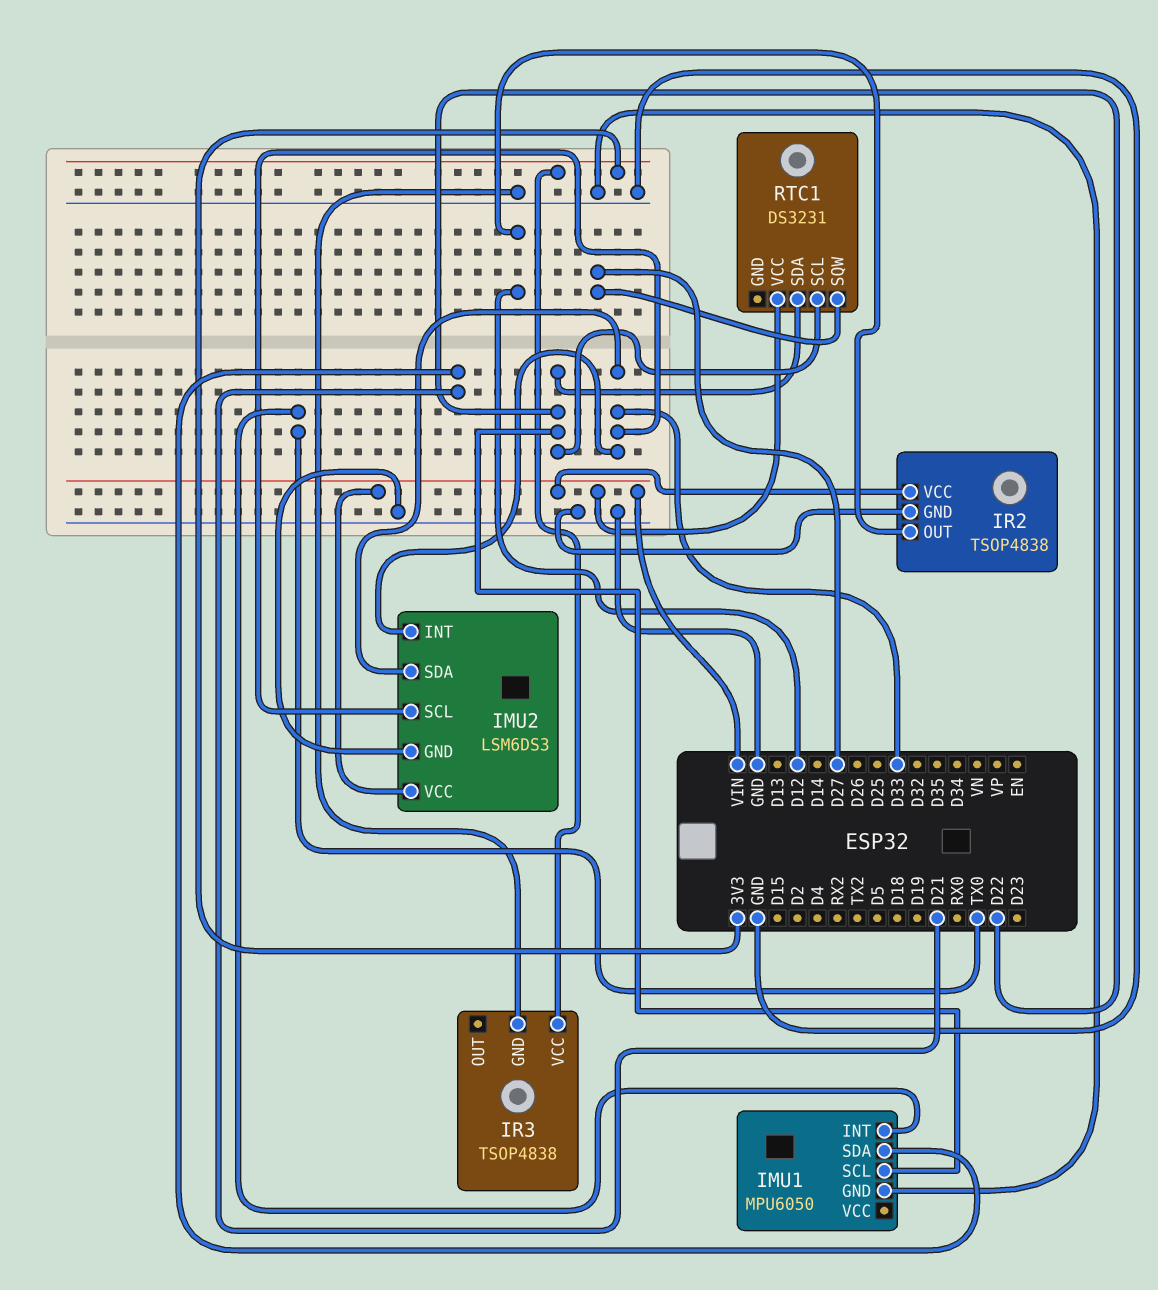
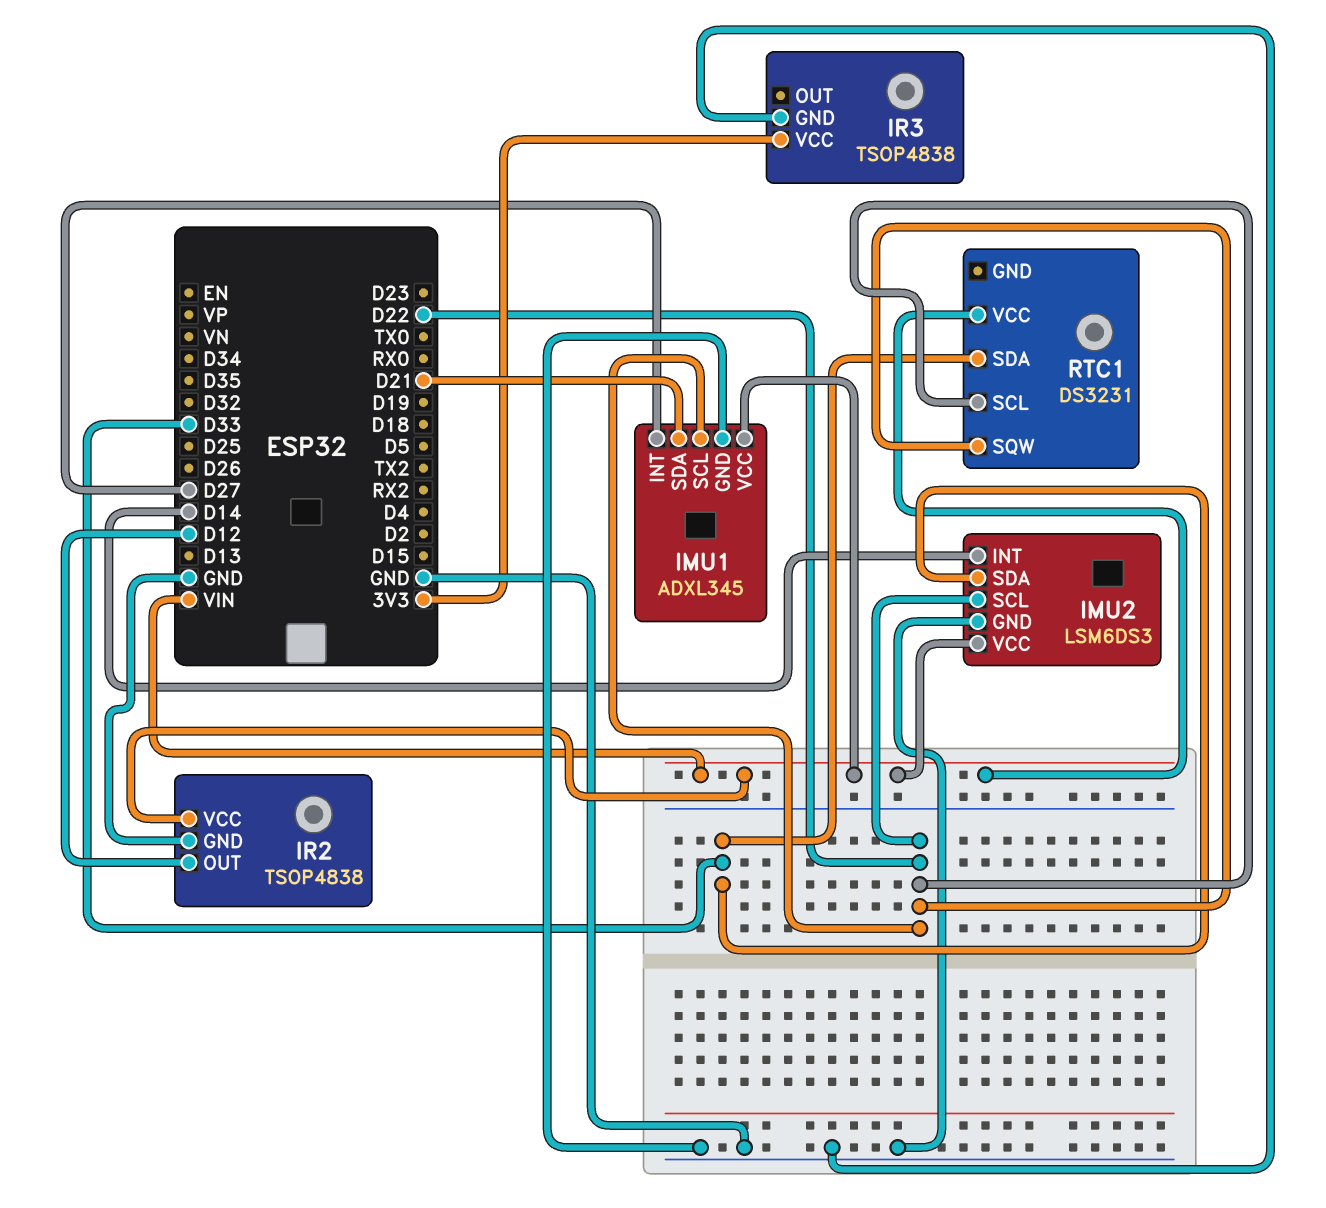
IMU1: MPU6050 -> ADXL345
IMU1 pin INT: TX0 -> D27
IMU1 pin VCC: none -> VIN
IMU2 pin INT: D33 -> D14
IMU2 pin SCL: D33 -> D22
RTC1 pin SDA: D22 -> D33
RTC1 pin SQW: D27 -> D22

